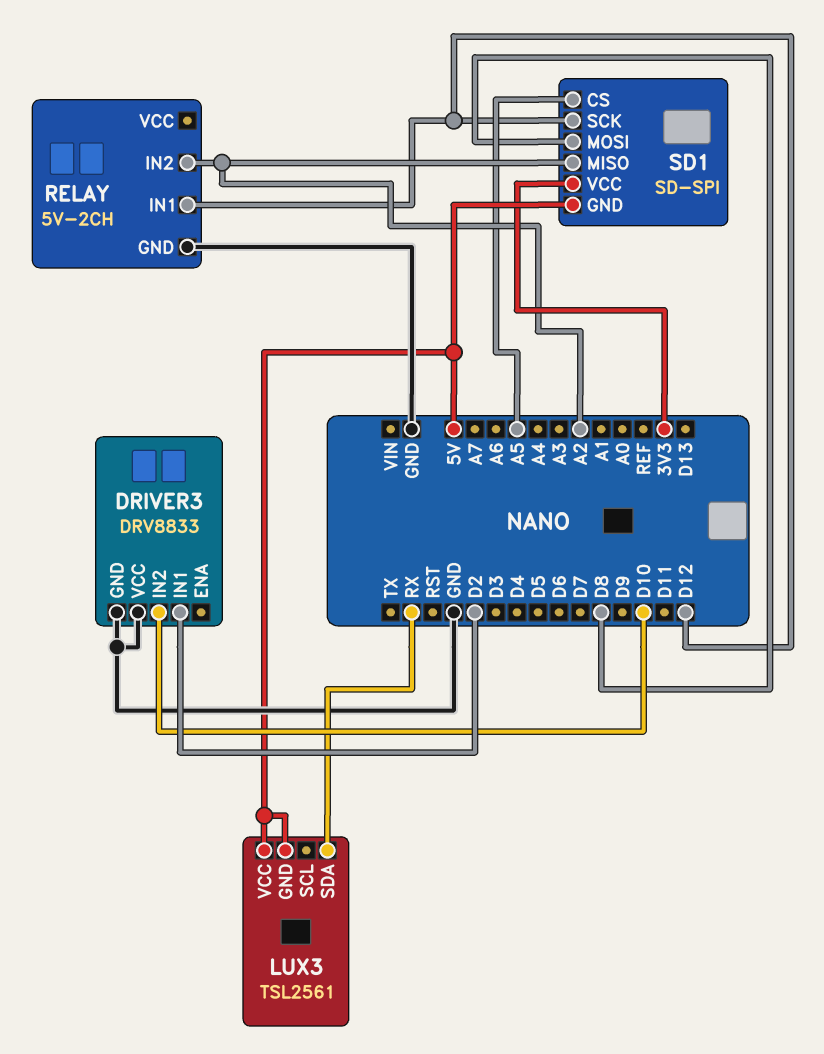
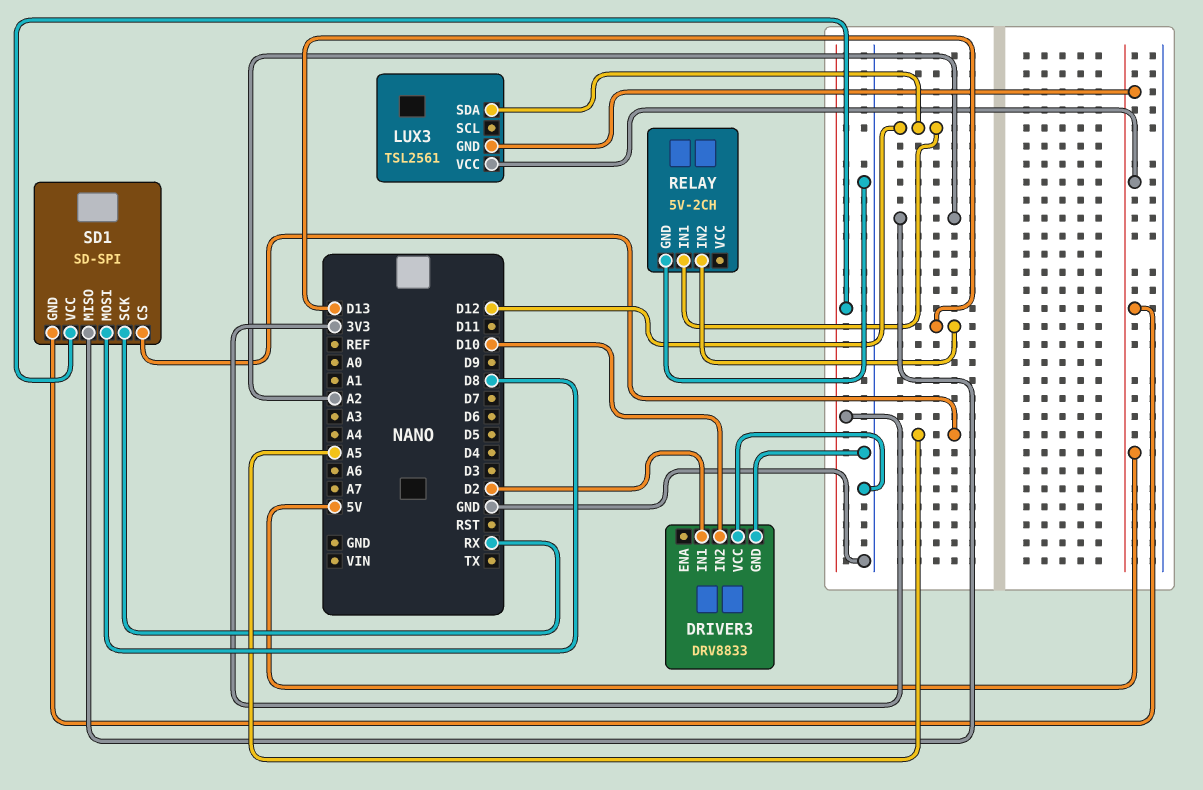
LUX3 pin SDA: RX -> D12
RELAY pin IN2: A2 -> D13
SD1 pin SCK: D12 -> RX

